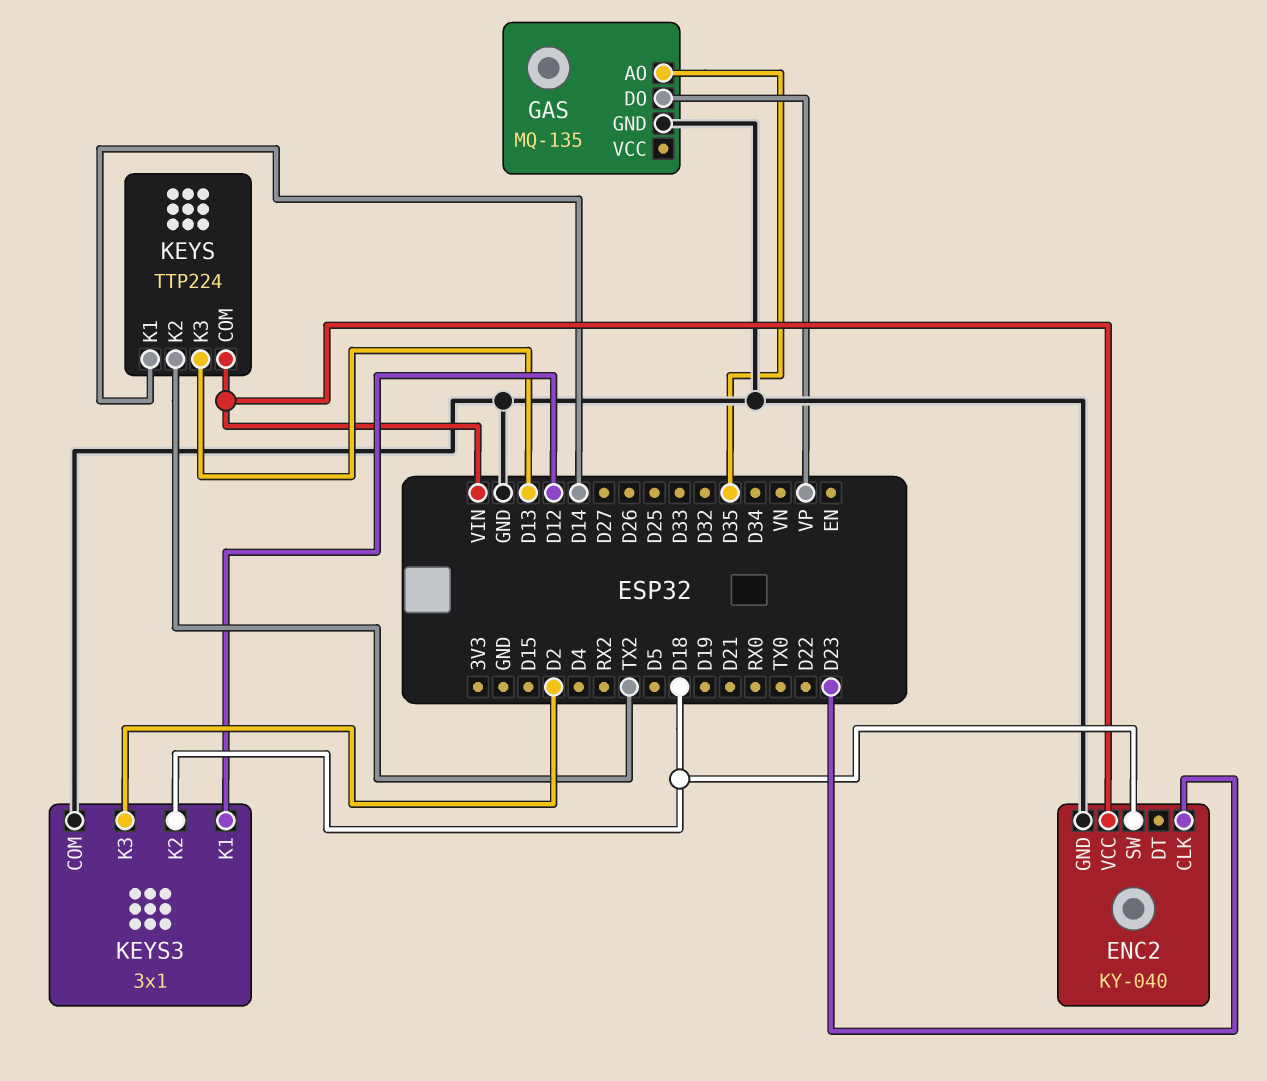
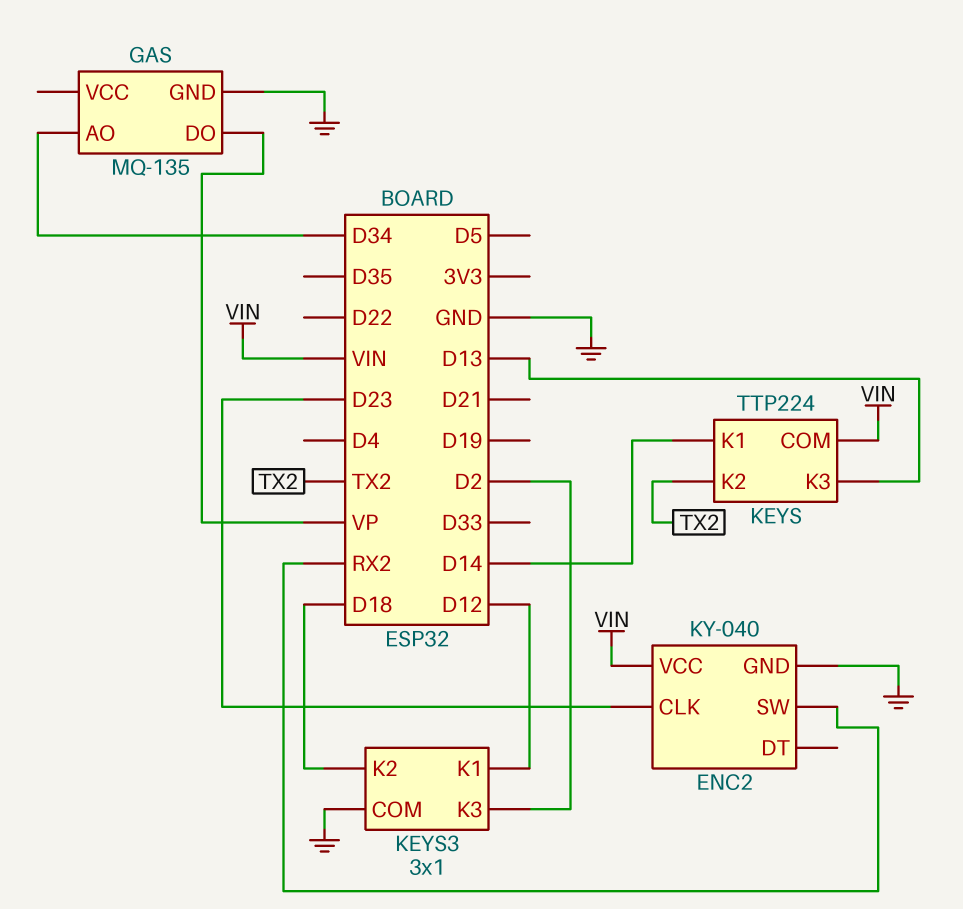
ENC2 pin SW: D18 -> RX2
GAS pin AO: D35 -> D34

